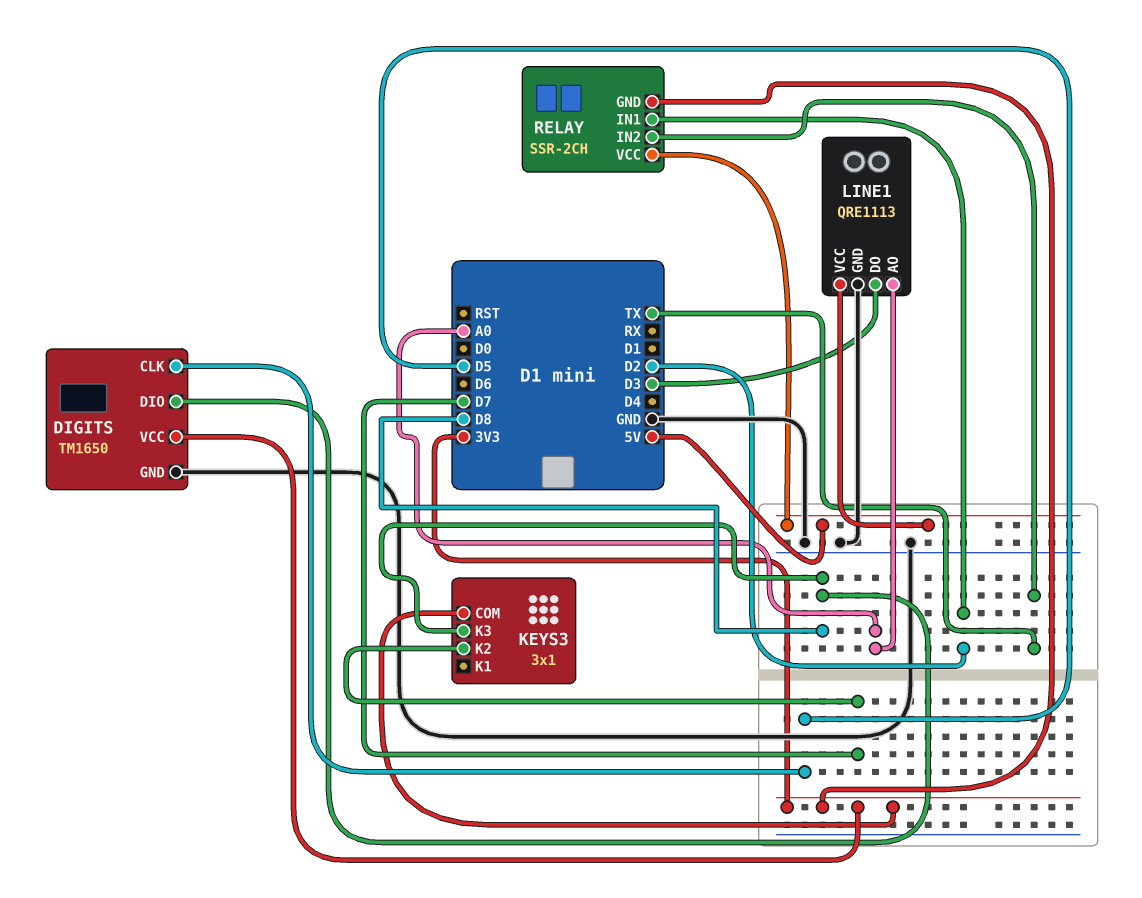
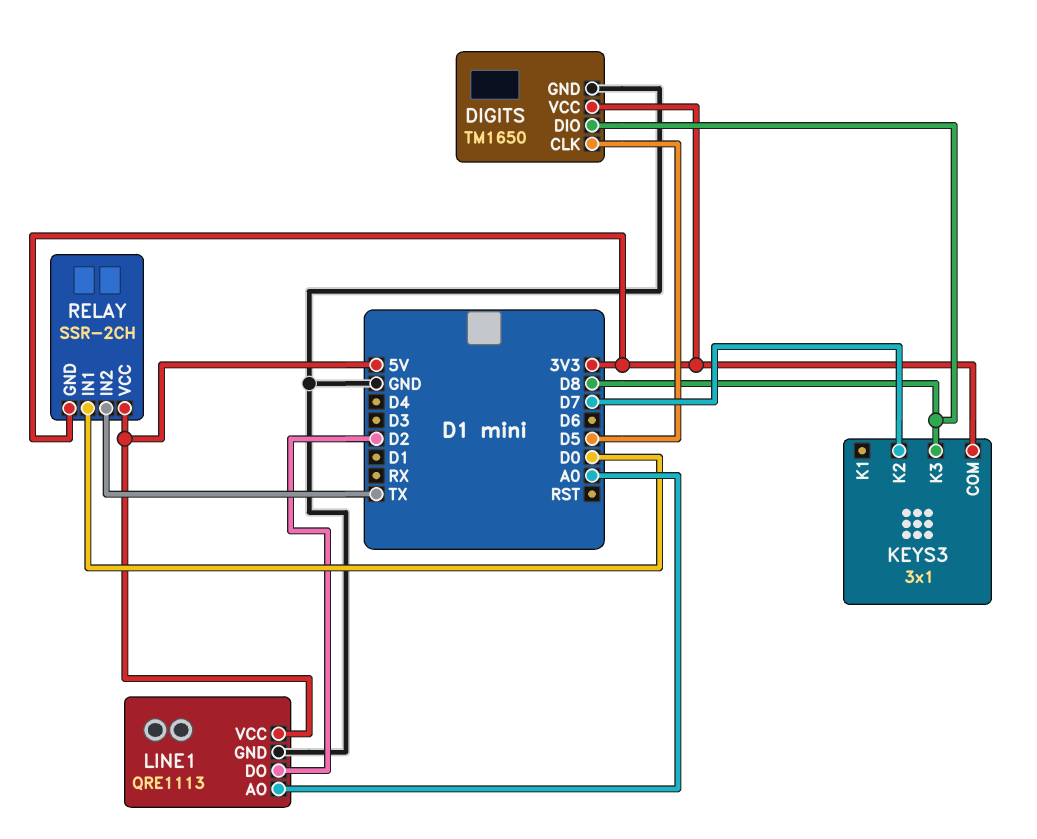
LINE1 pin DO: D3 -> D2
RELAY pin IN1: D2 -> D0

